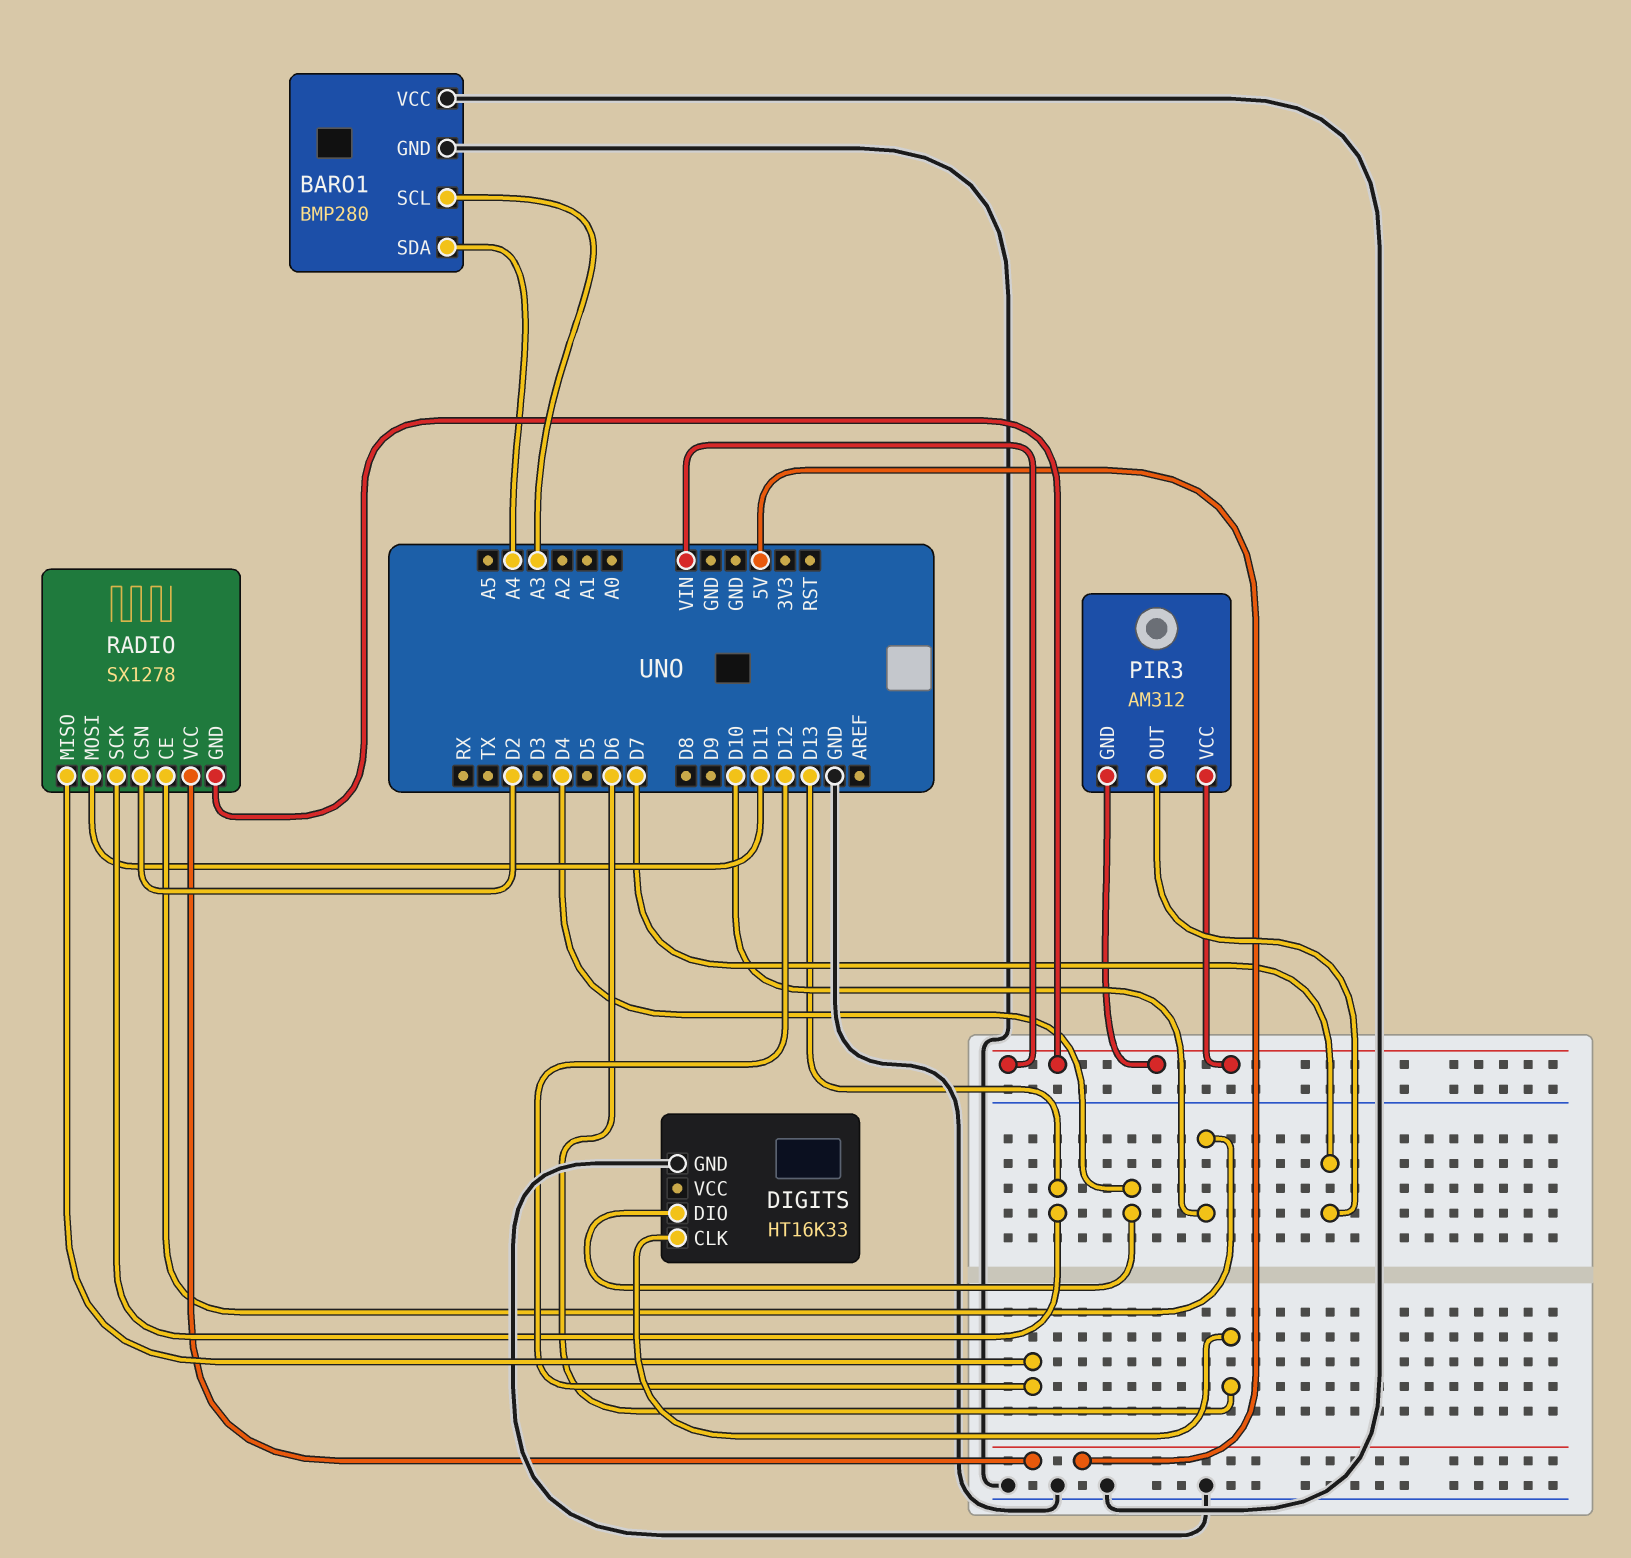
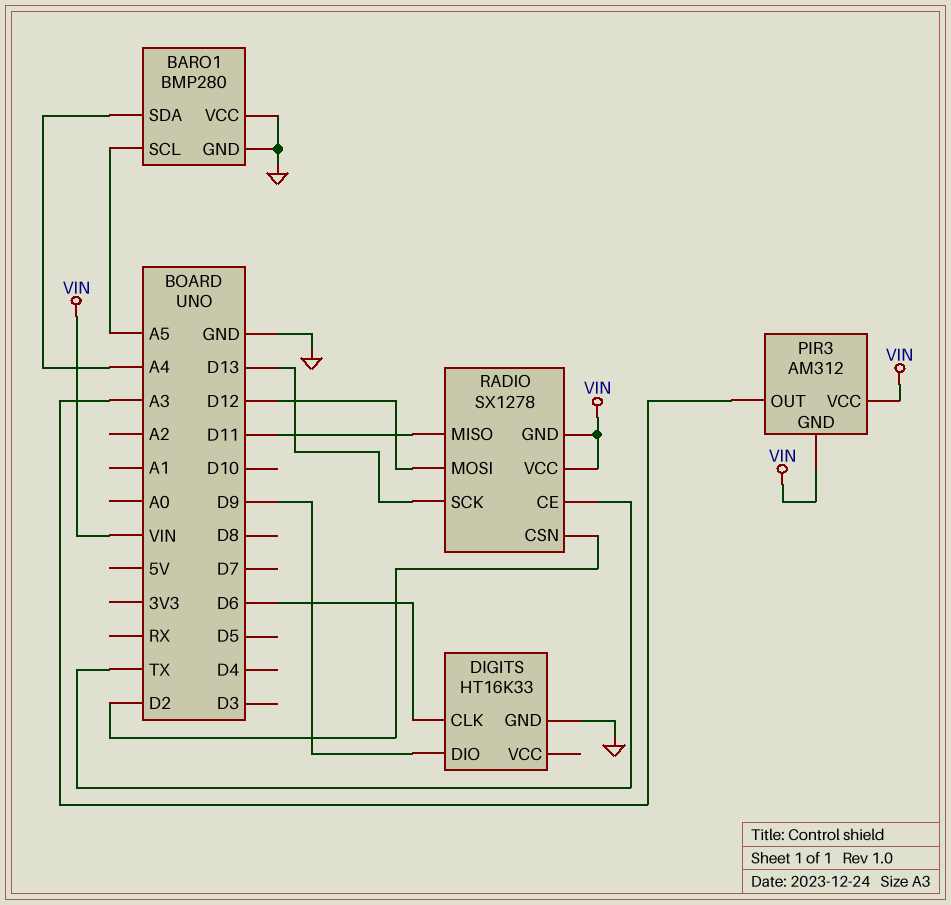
BARO1 pin SCL: A3 -> A5
DIGITS pin DIO: D4 -> D9
PIR3 pin OUT: D7 -> A3
RADIO pin CE: D10 -> TX
RADIO pin MISO: D12 -> D11
RADIO pin MOSI: D11 -> D12
RADIO pin VCC: 5V -> VIN

